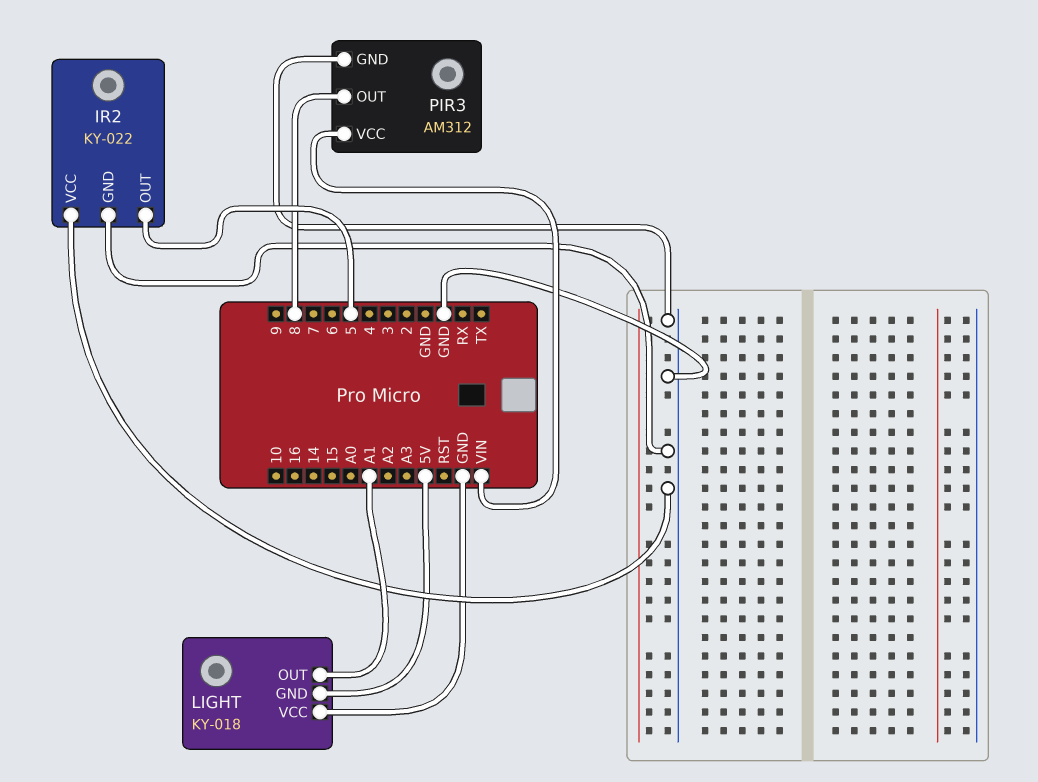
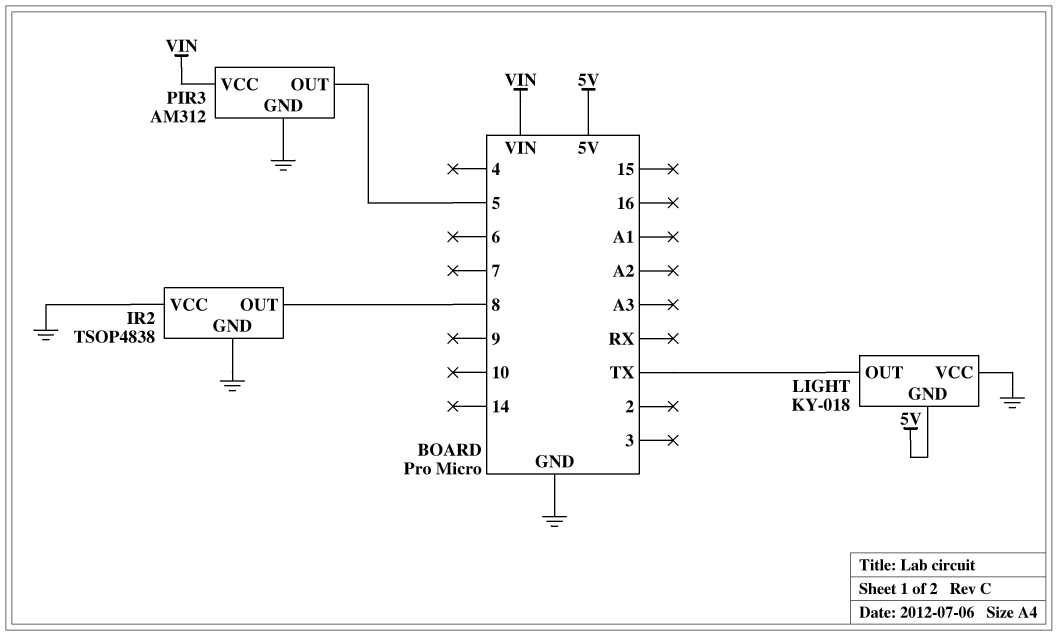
IR2: KY-022 -> TSOP4838
IR2 pin OUT: 5 -> 8
LIGHT pin OUT: A1 -> TX
PIR3 pin OUT: 8 -> 5

